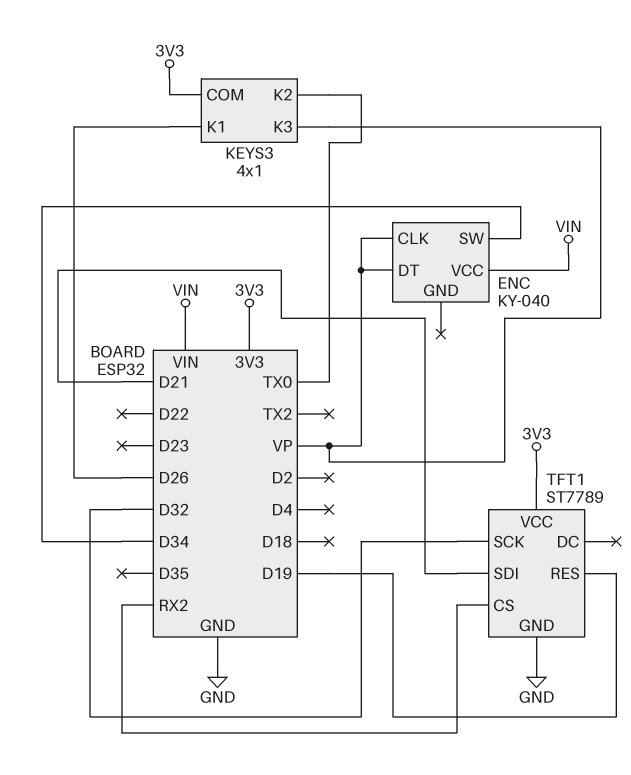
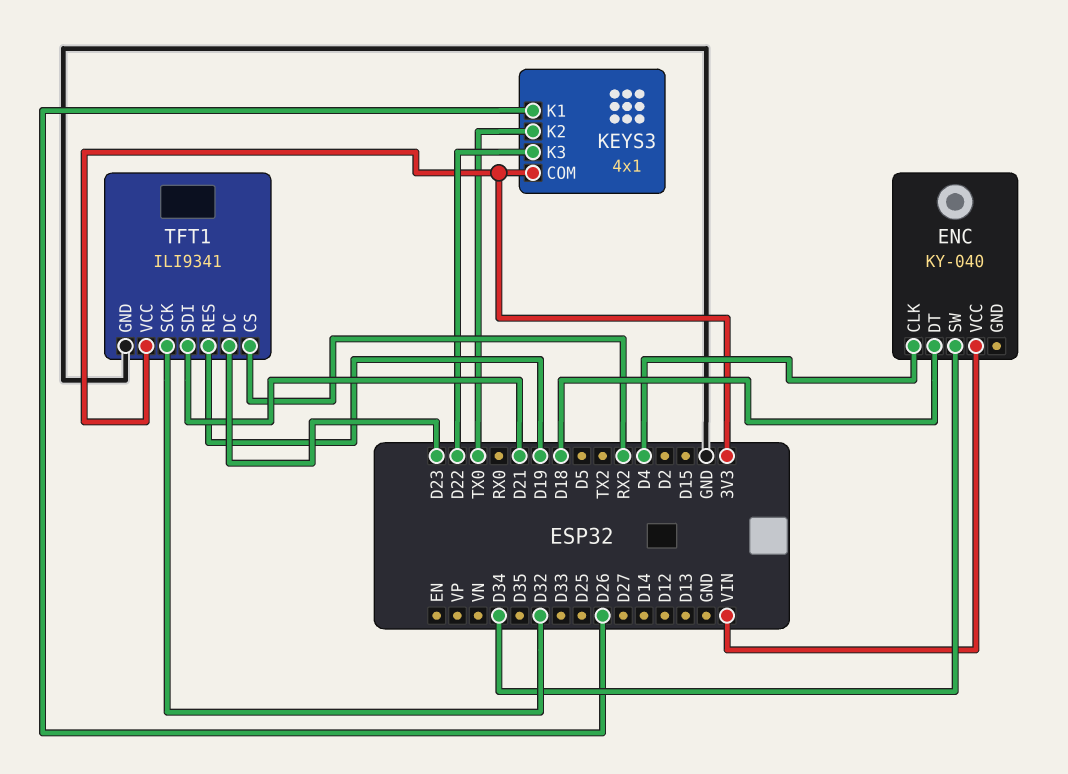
ENC pin CLK: VP -> D4
ENC pin DT: VP -> D18
KEYS3 pin K3: VP -> D22
TFT1: ST7789 -> ILI9341
TFT1 pin DC: none -> D23

